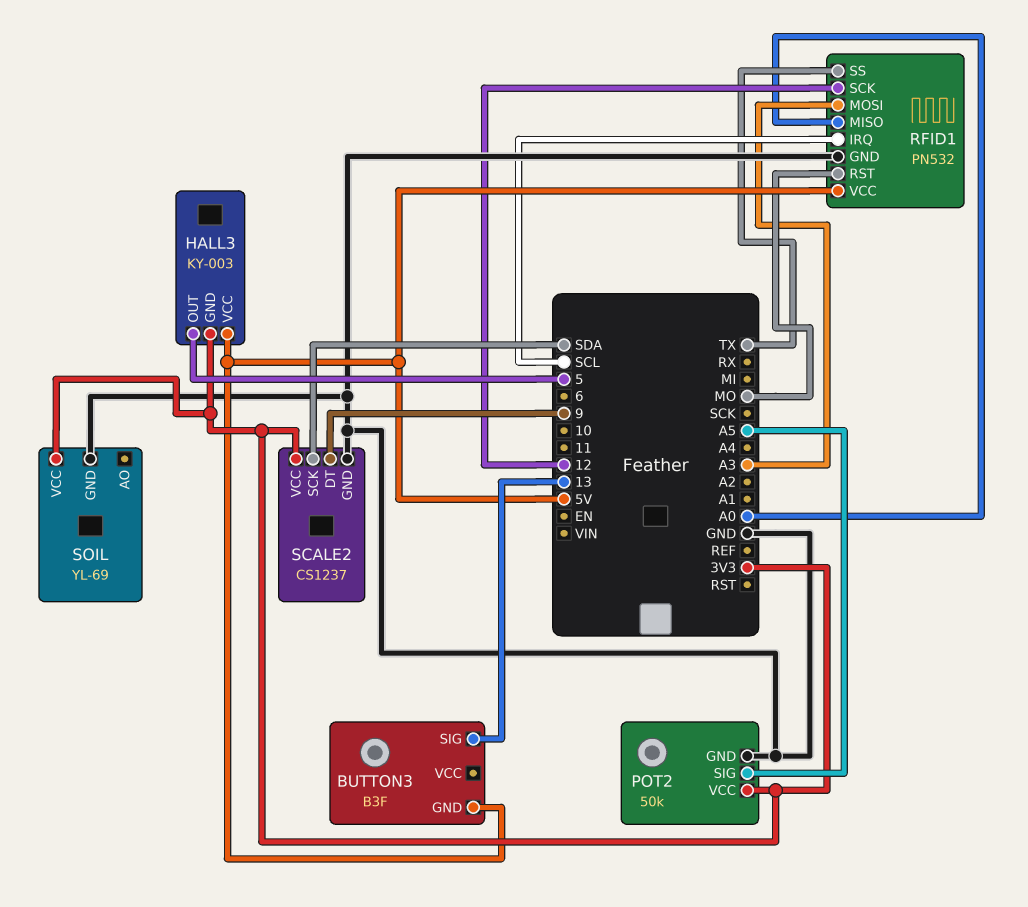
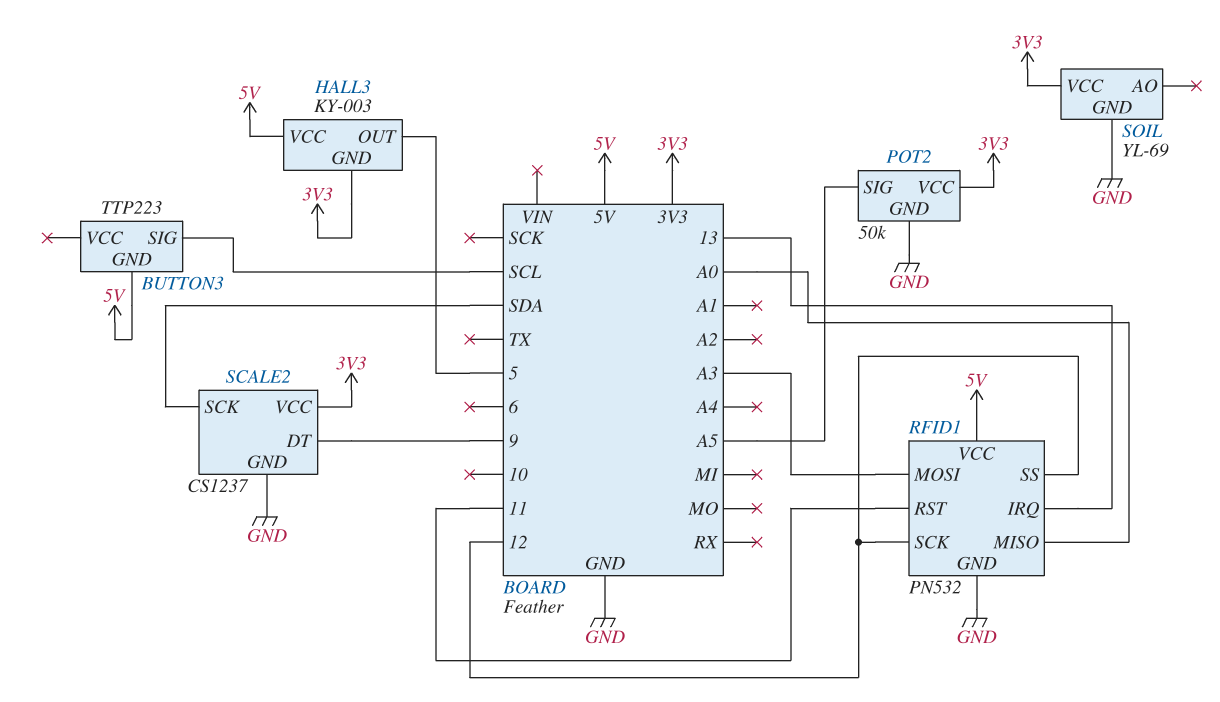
BUTTON3: B3F -> TTP223
BUTTON3 pin SIG: 13 -> SCL
RFID1 pin IRQ: SCL -> 13
RFID1 pin RST: MO -> 11
RFID1 pin SS: TX -> 12

